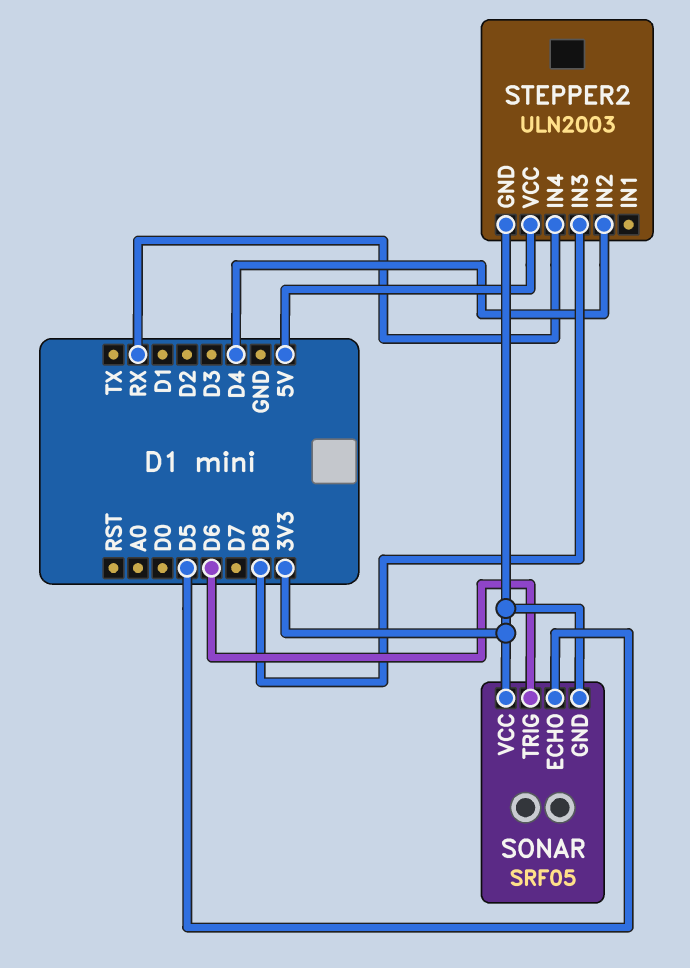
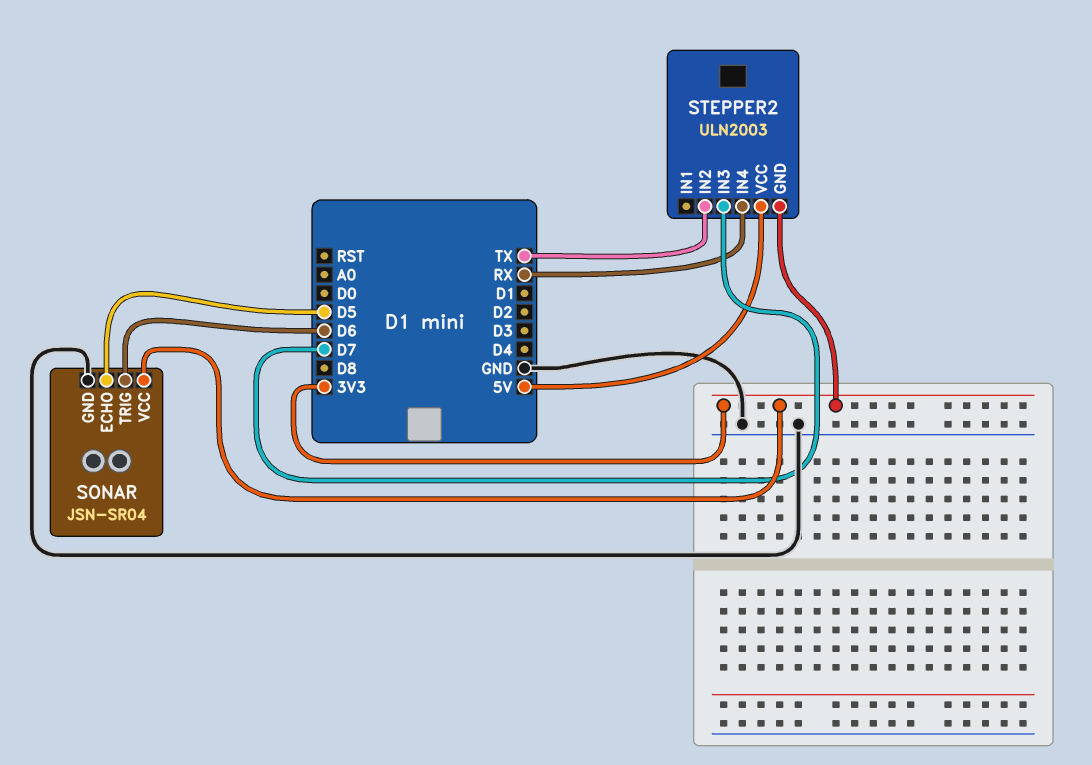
SONAR: SRF05 -> JSN-SR04
SONAR pin GND: 3V3 -> GND
STEPPER2 pin IN2: D4 -> TX
STEPPER2 pin IN3: D8 -> D7

